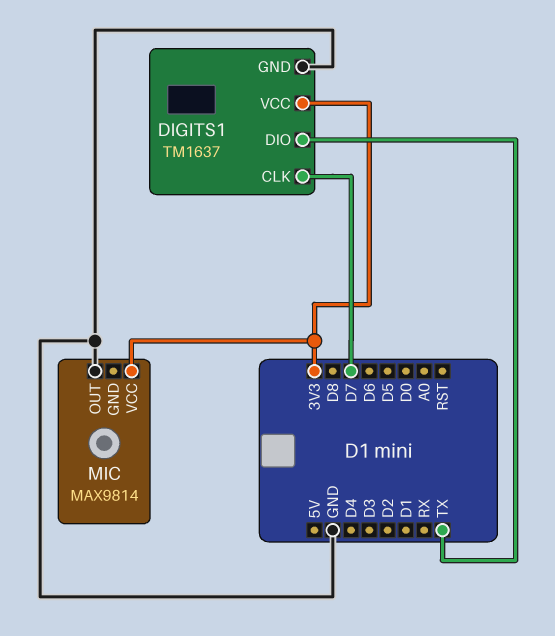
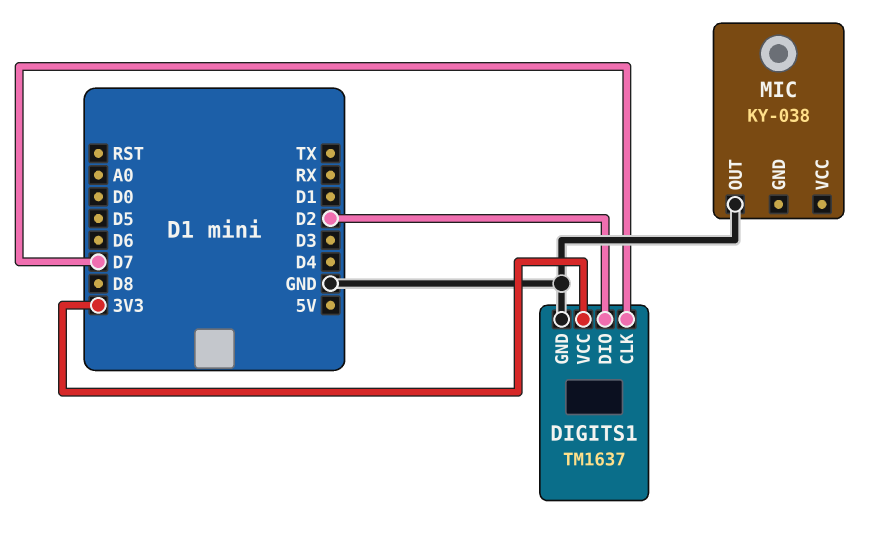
DIGITS1 pin DIO: TX -> D2
MIC: MAX9814 -> KY-038
MIC pin VCC: 3V3 -> none

